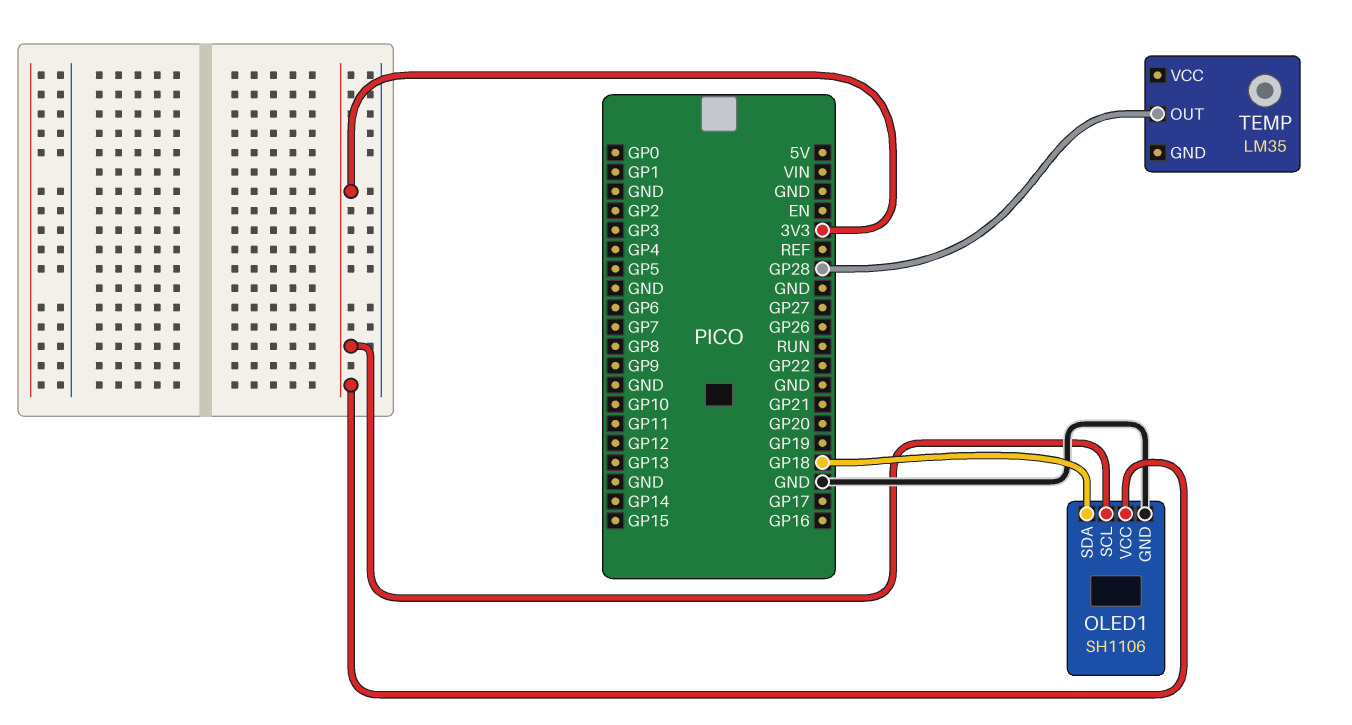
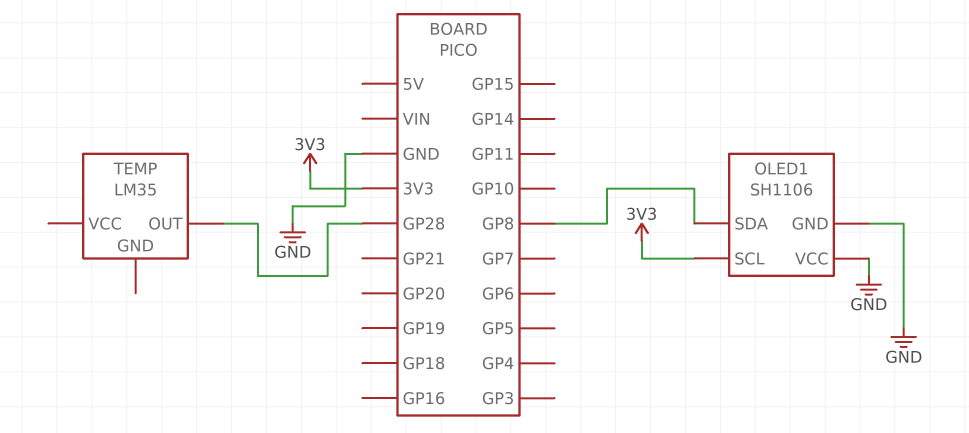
OLED1 pin SDA: GP18 -> GP8
OLED1 pin VCC: 3V3 -> GND

